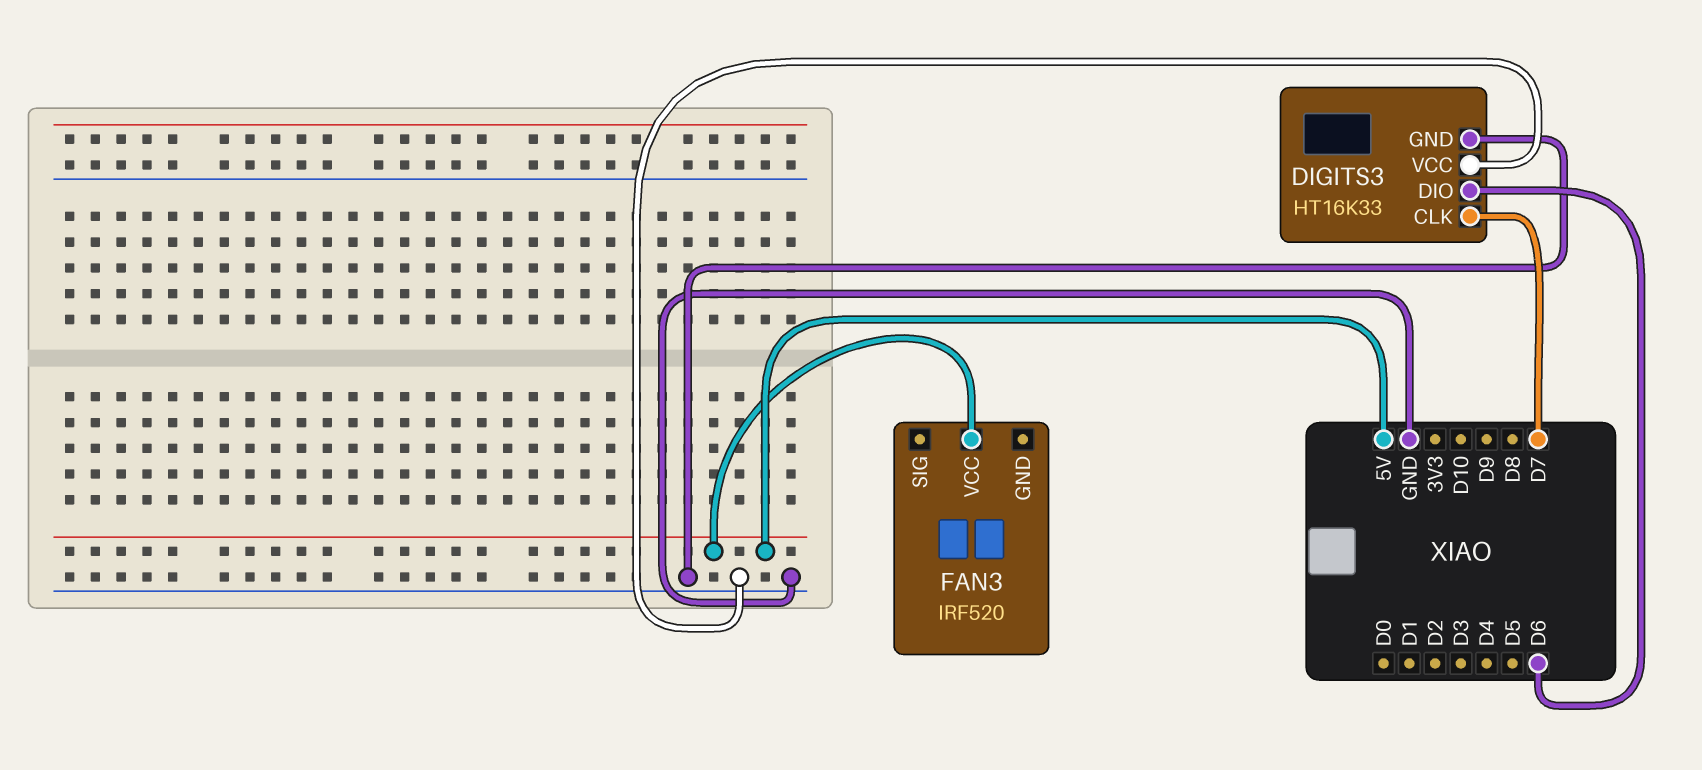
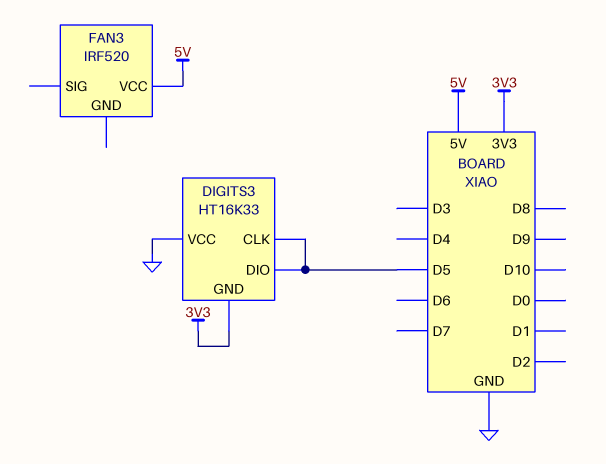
DIGITS3 pin CLK: D7 -> D5
DIGITS3 pin DIO: D6 -> D5
DIGITS3 pin GND: GND -> 3V3

